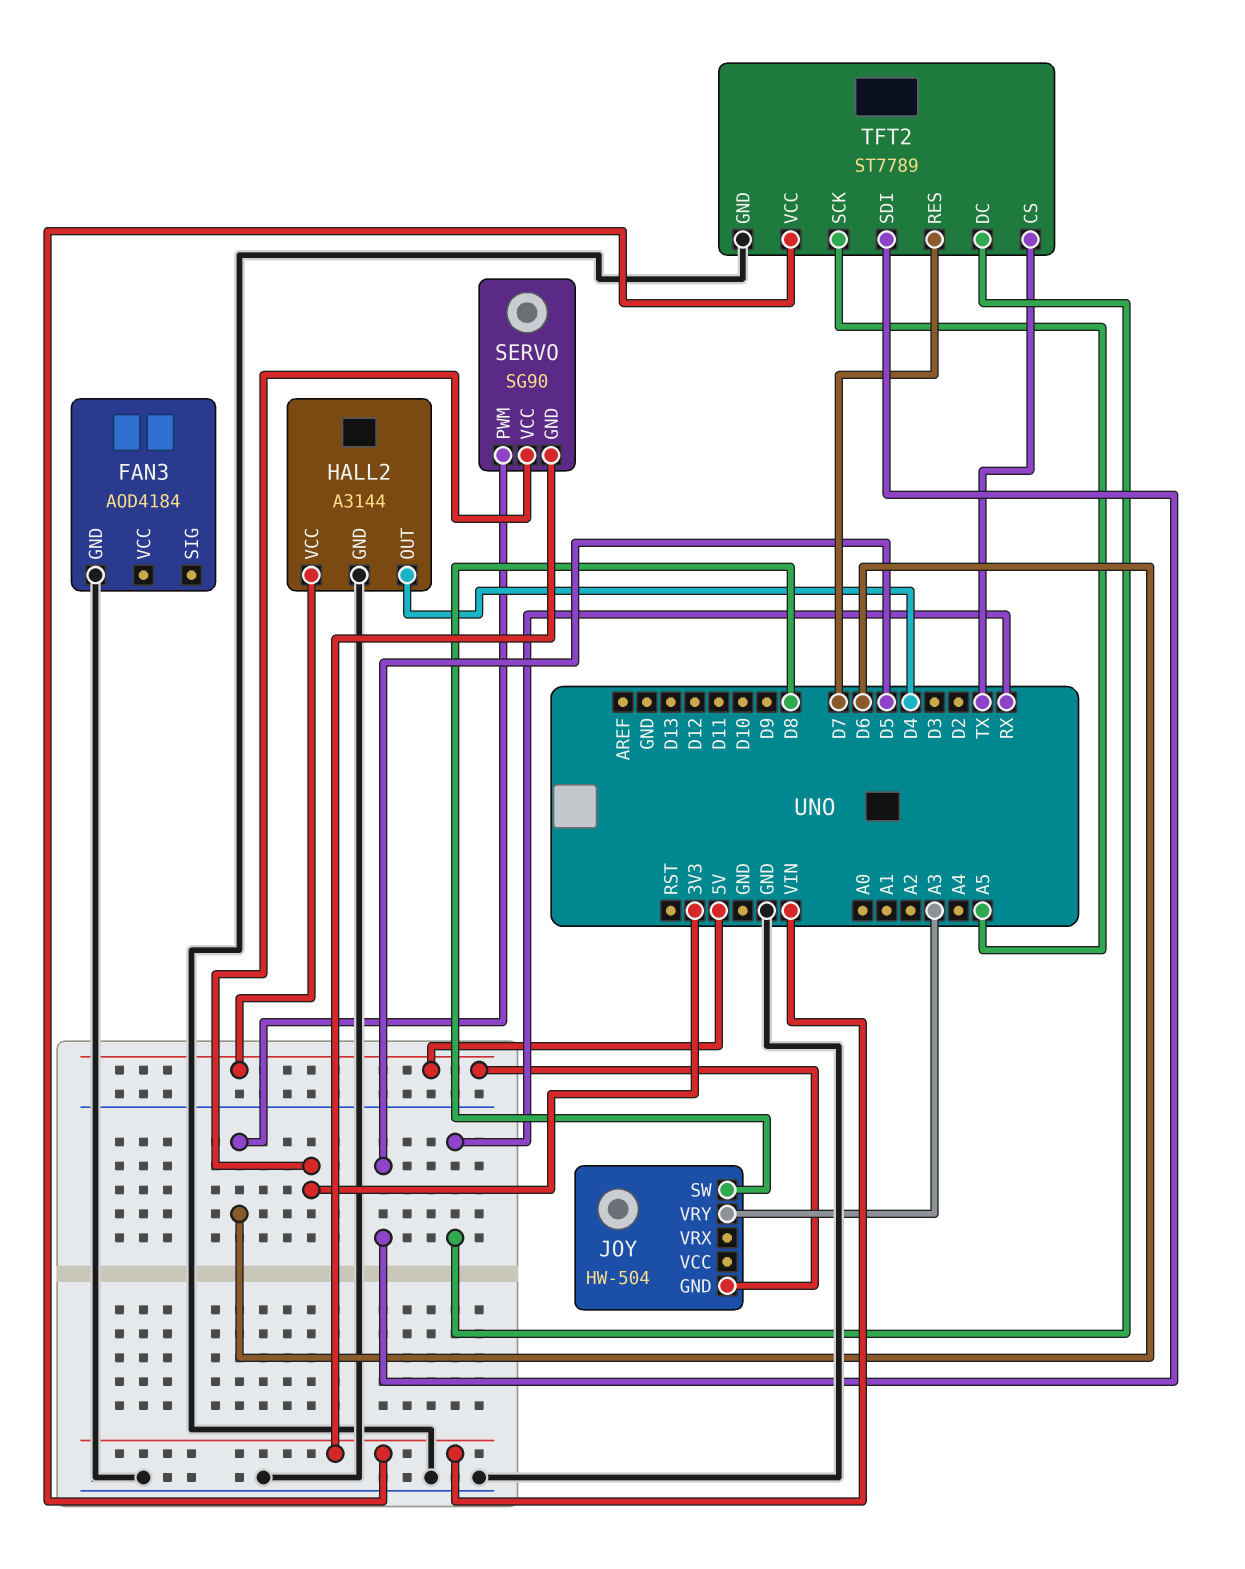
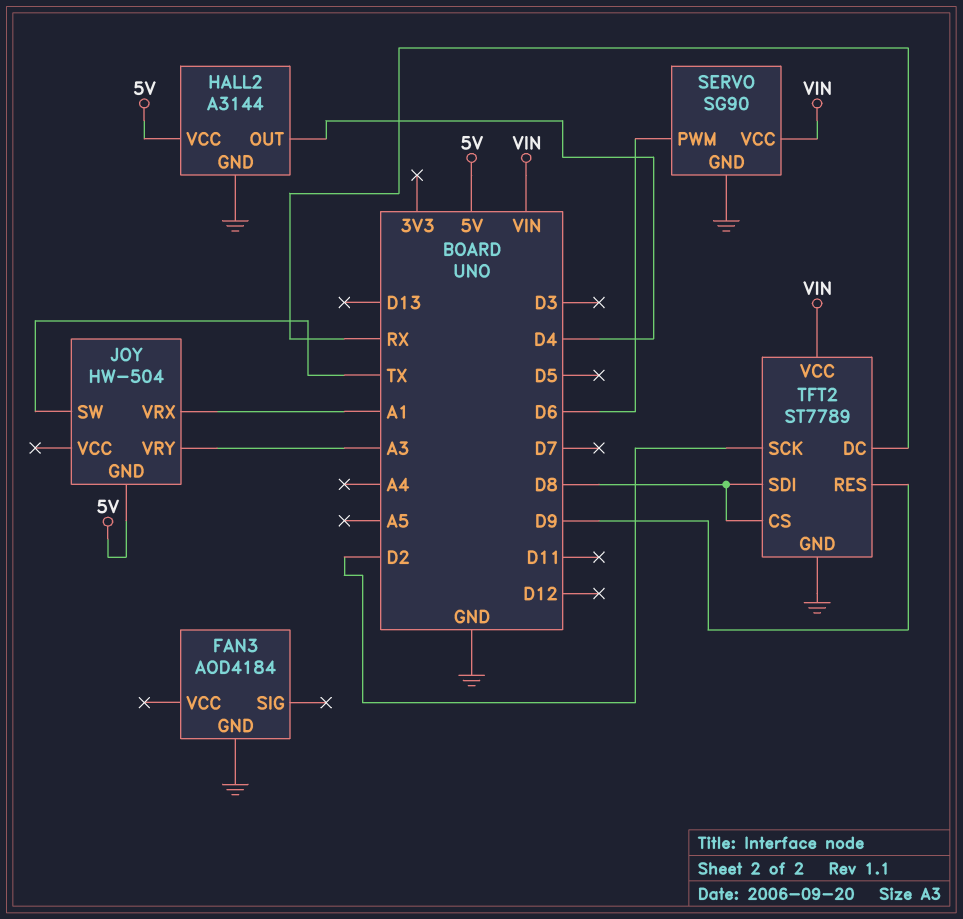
JOY pin SW: D8 -> TX
JOY pin VRX: none -> A1
SERVO pin GND: VIN -> GND
SERVO pin VCC: 3V3 -> VIN
TFT2 pin CS: TX -> D8
TFT2 pin RES: D7 -> D9
TFT2 pin SCK: A5 -> D2
TFT2 pin SDI: D5 -> D8

